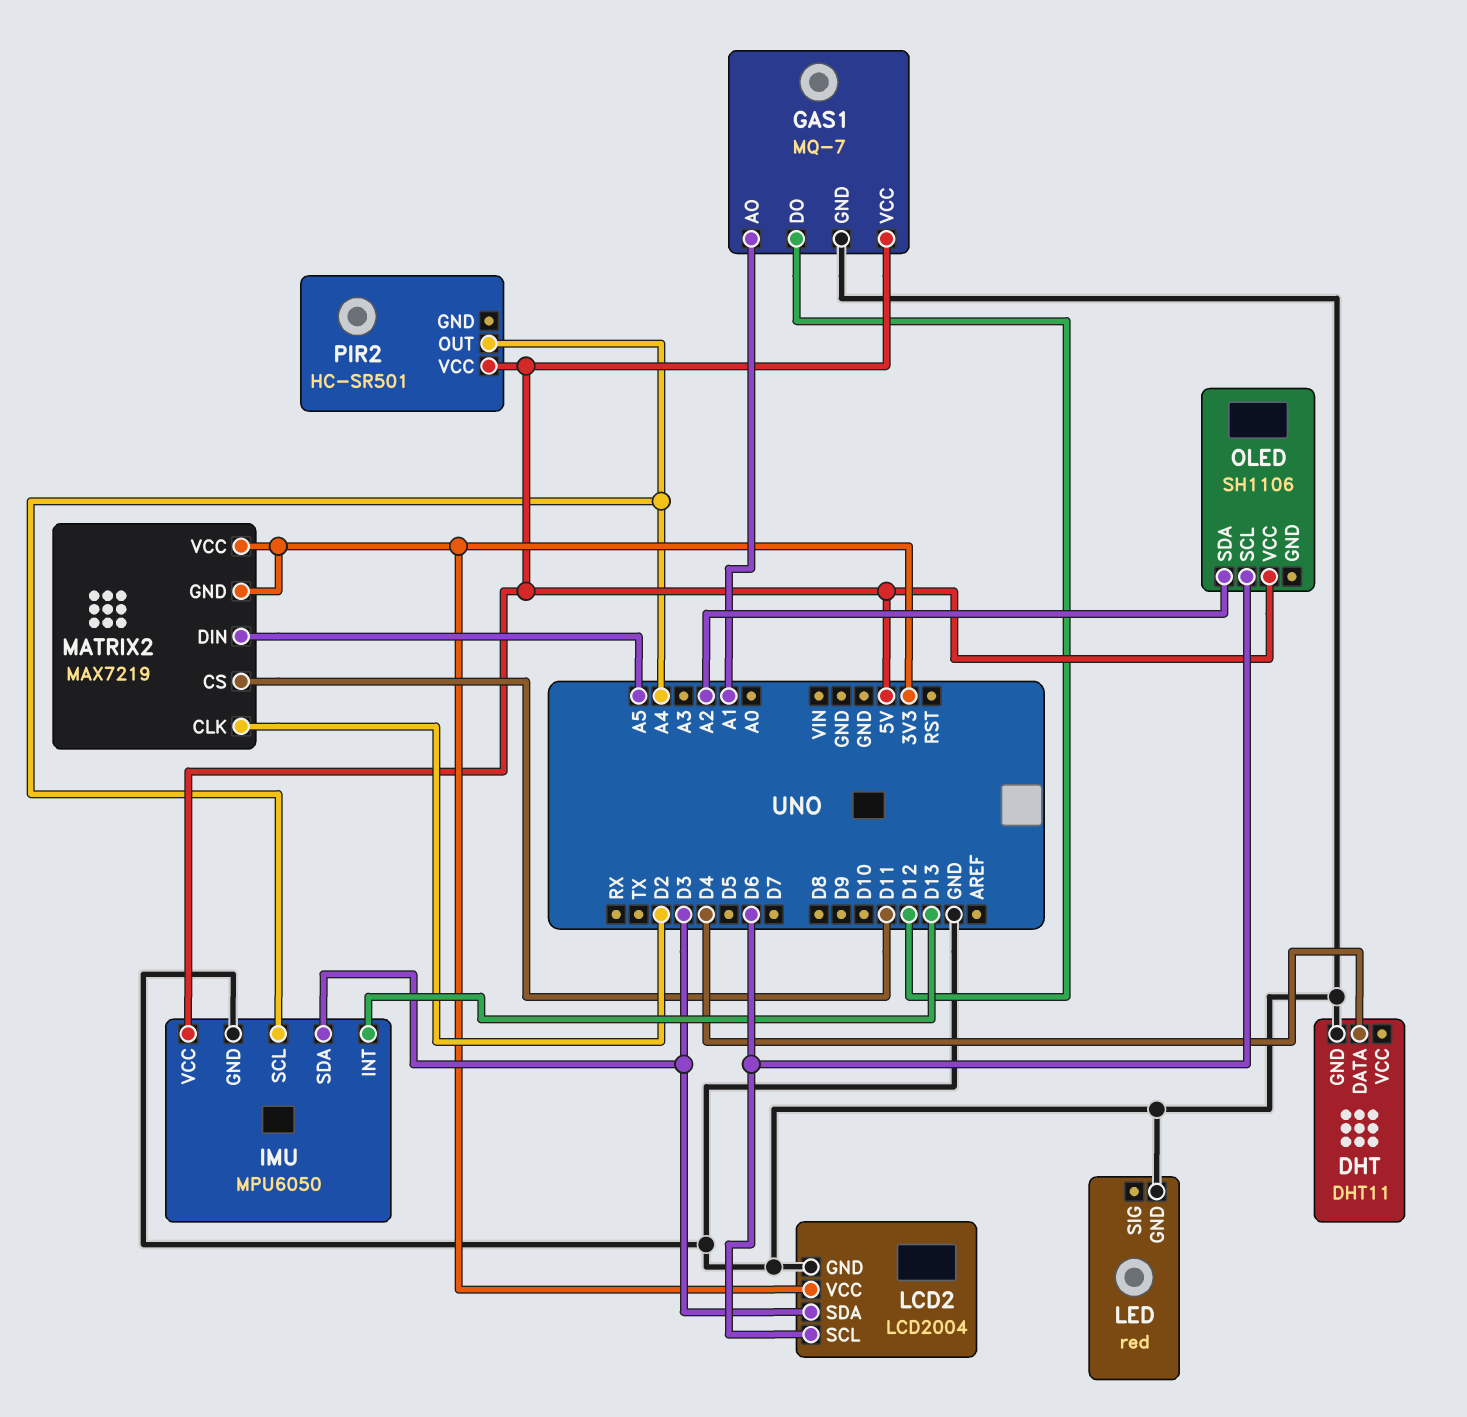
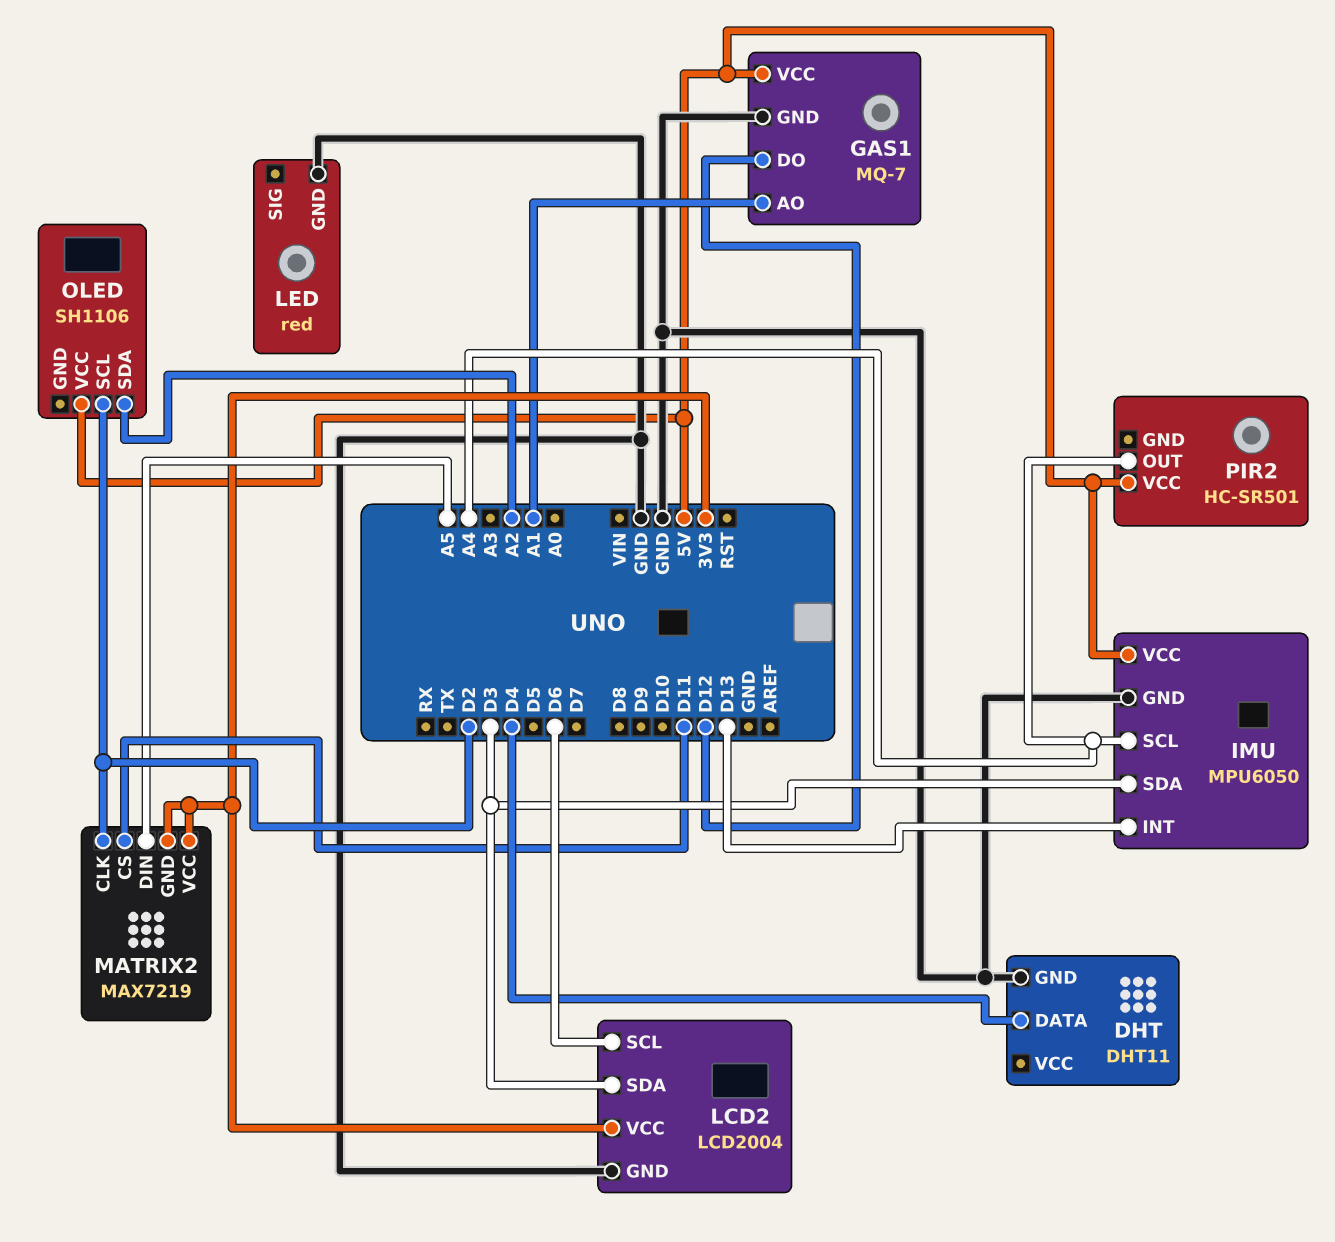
OLED pin SCL: D6 -> D2

